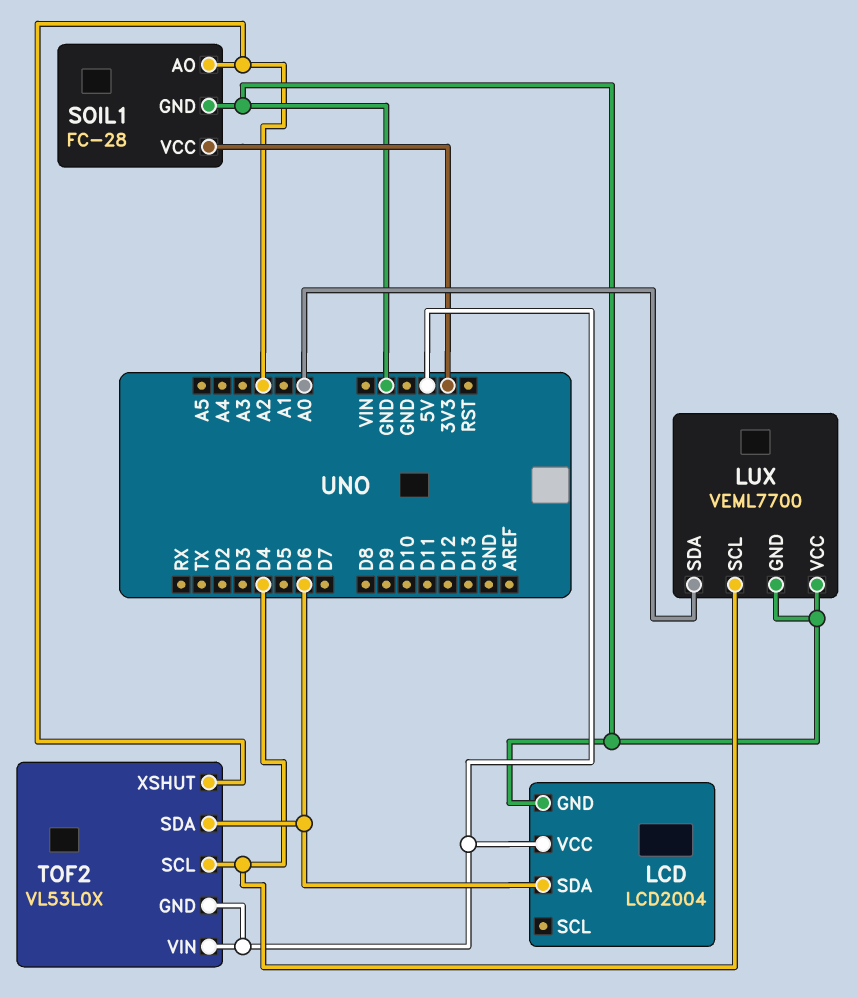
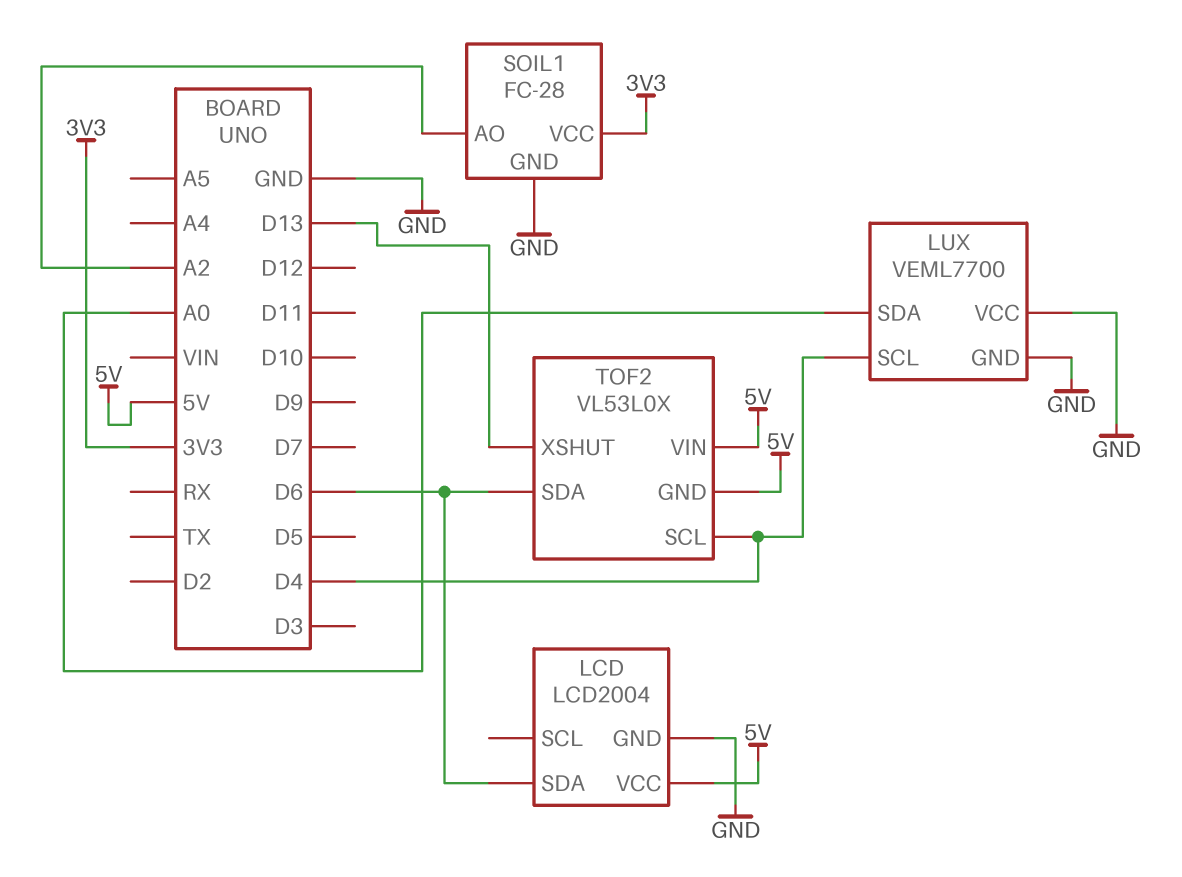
TOF2 pin XSHUT: A2 -> D13

